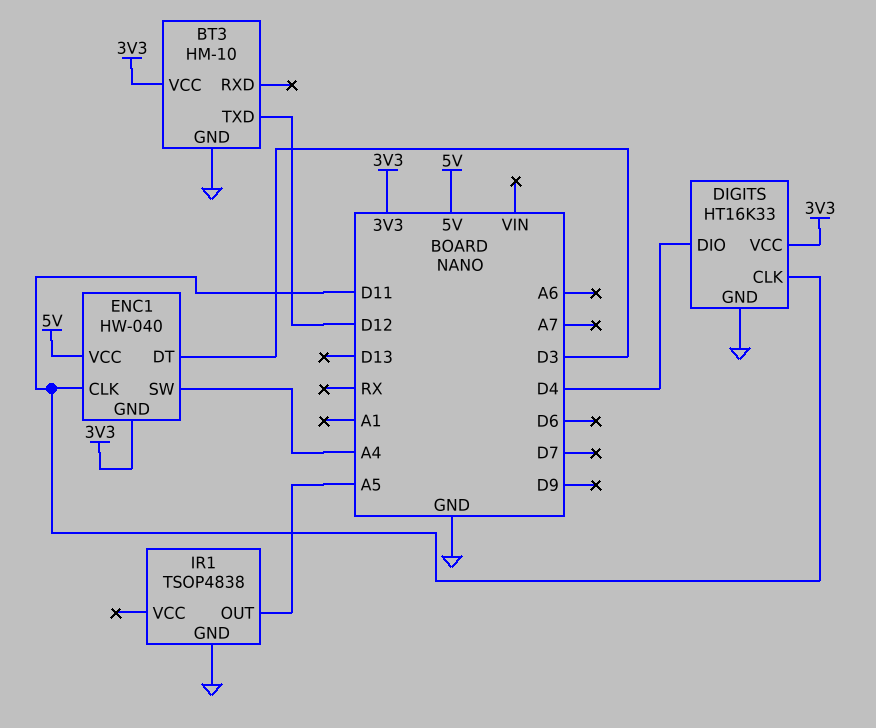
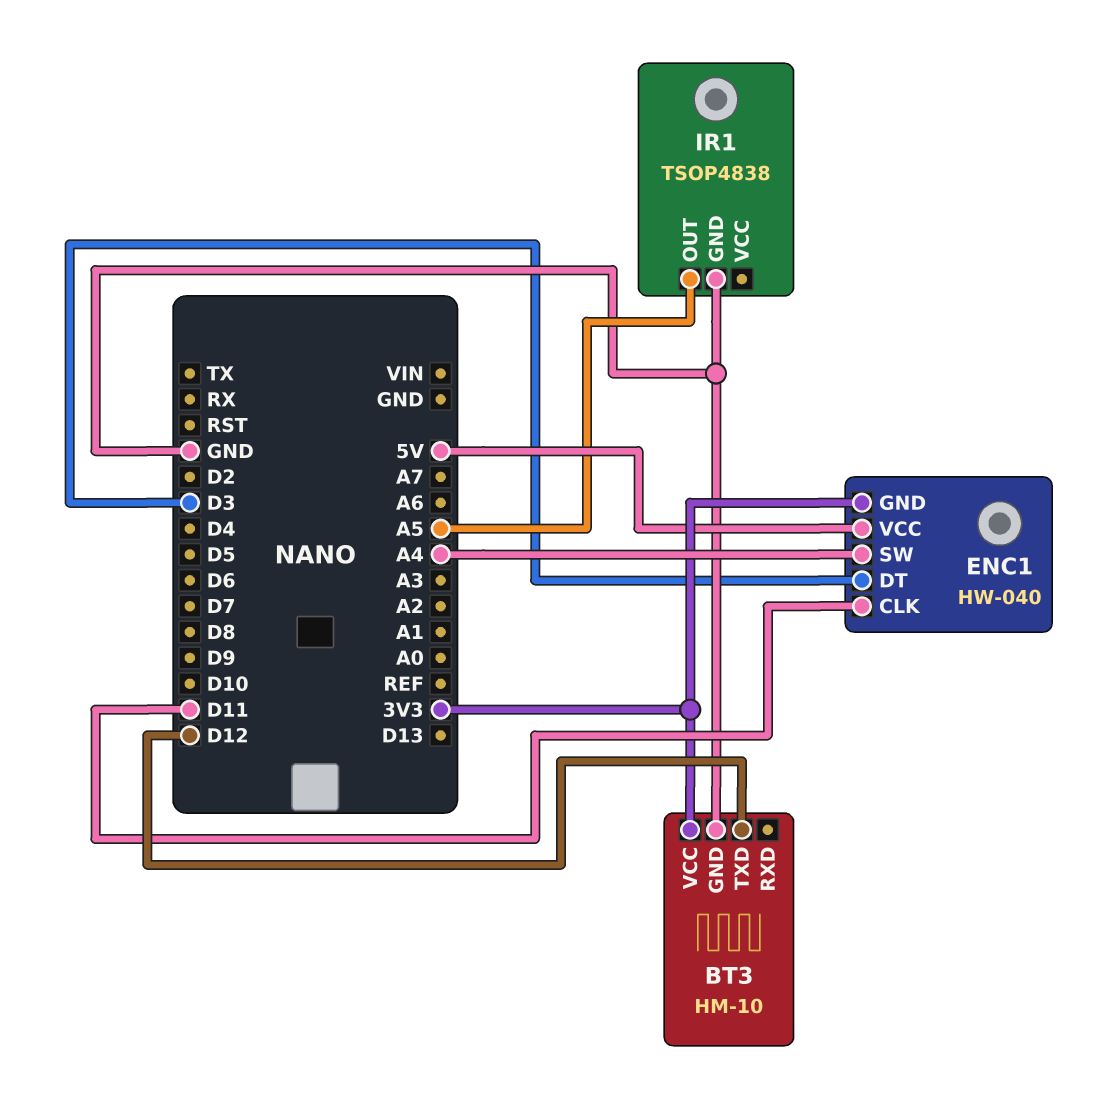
DIGITS: HT16K33 -> none
DIGITS pin CLK: D11 -> none
DIGITS pin DIO: D4 -> none
DIGITS pin GND: GND -> none
DIGITS pin VCC: 3V3 -> none

